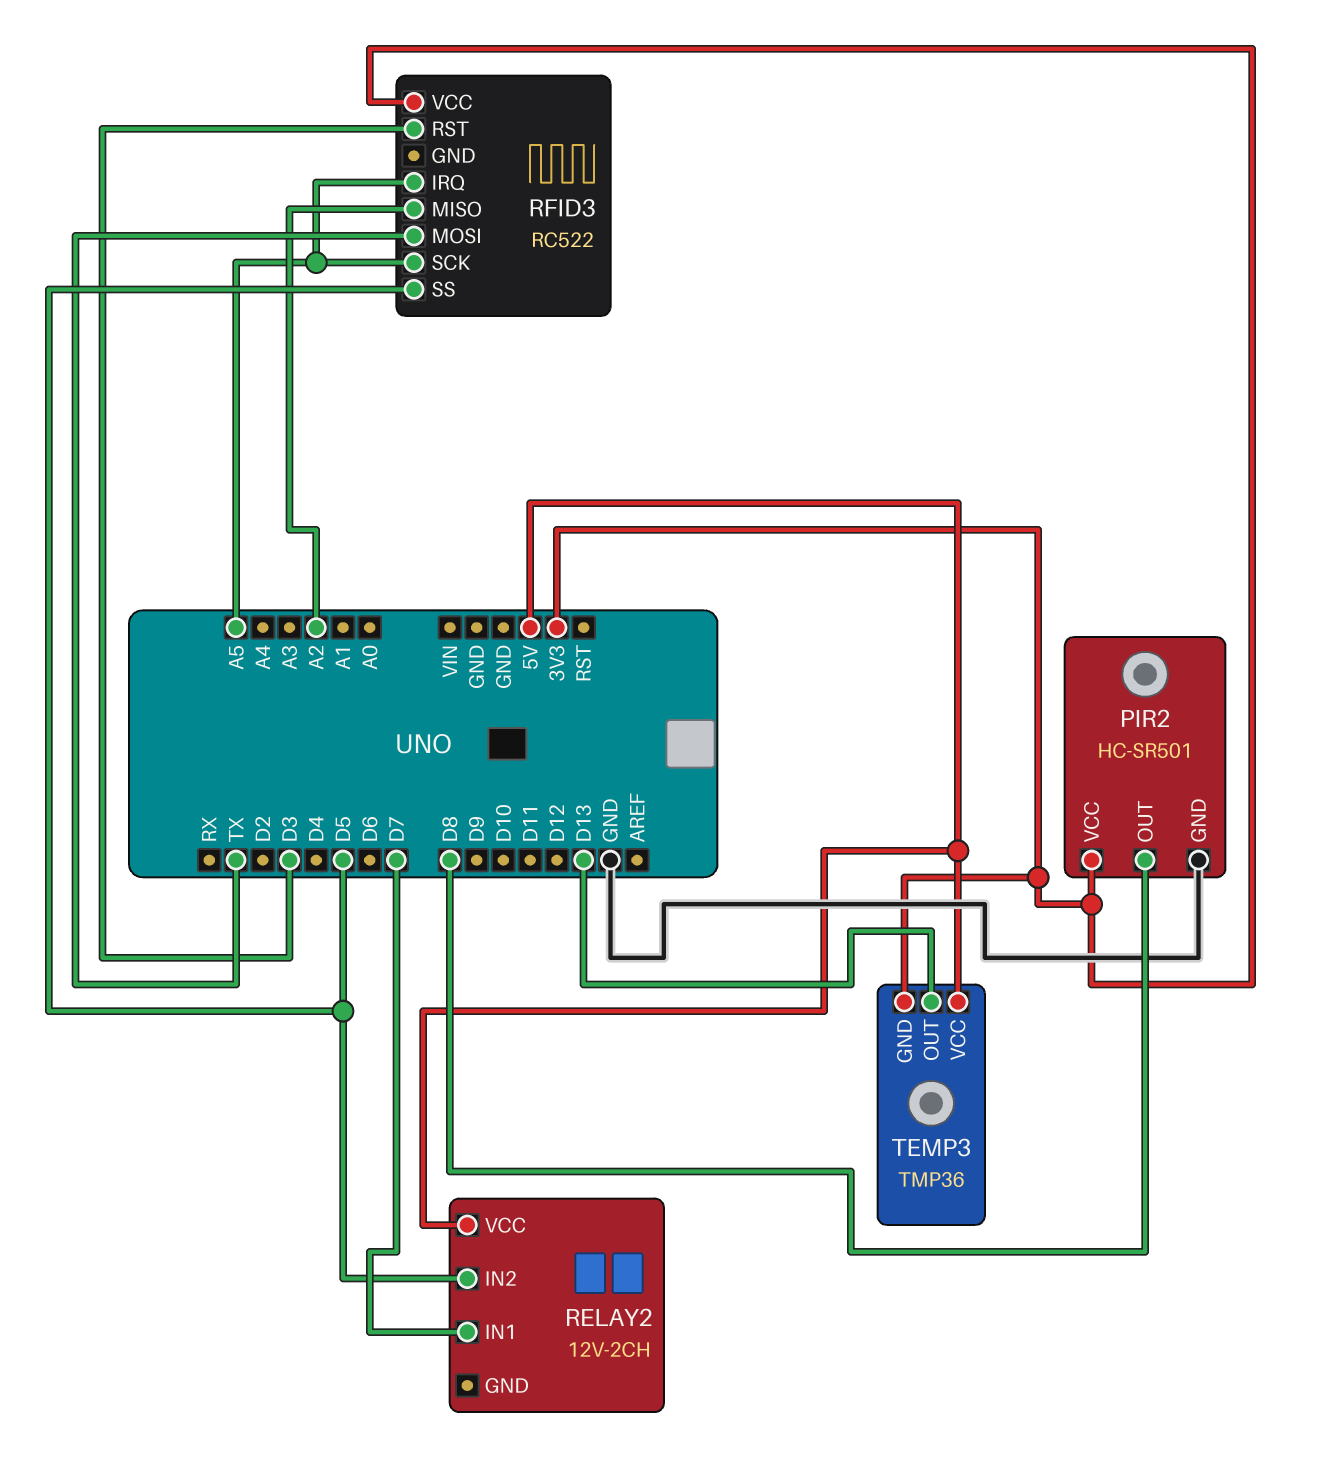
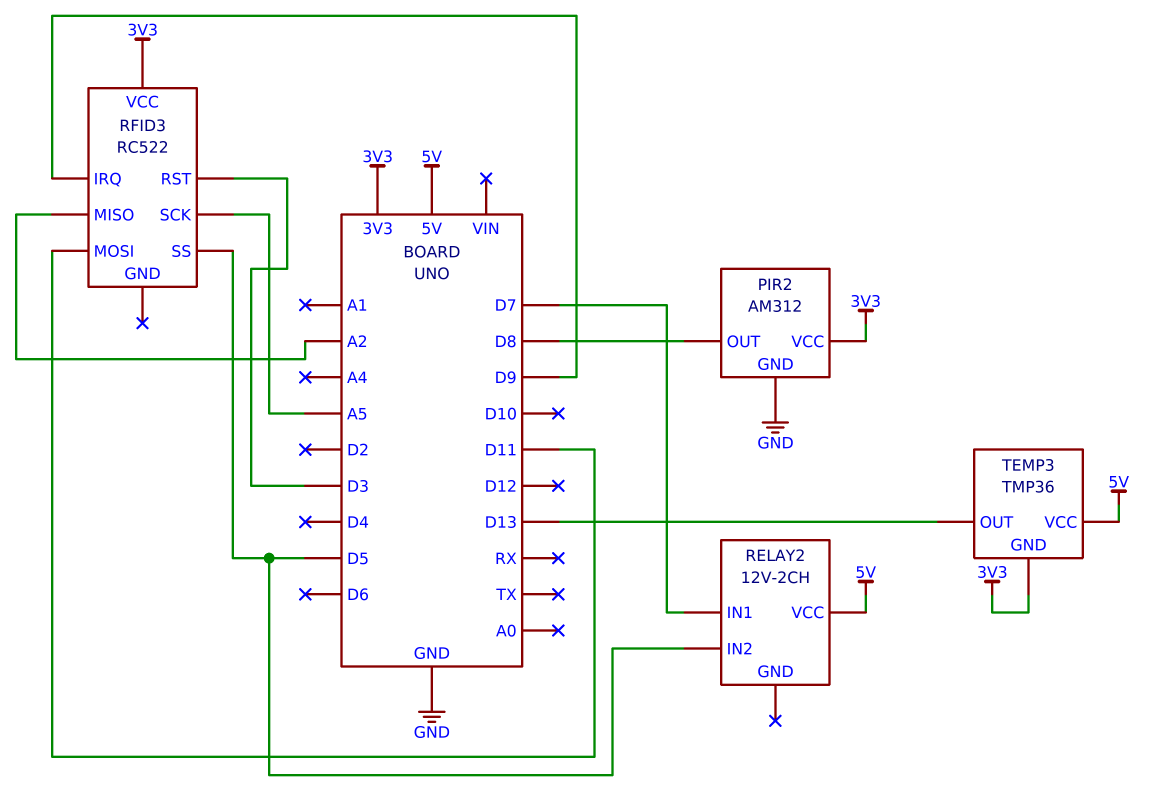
PIR2: HC-SR501 -> AM312
RFID3 pin IRQ: A5 -> D9
RFID3 pin MOSI: TX -> D11

